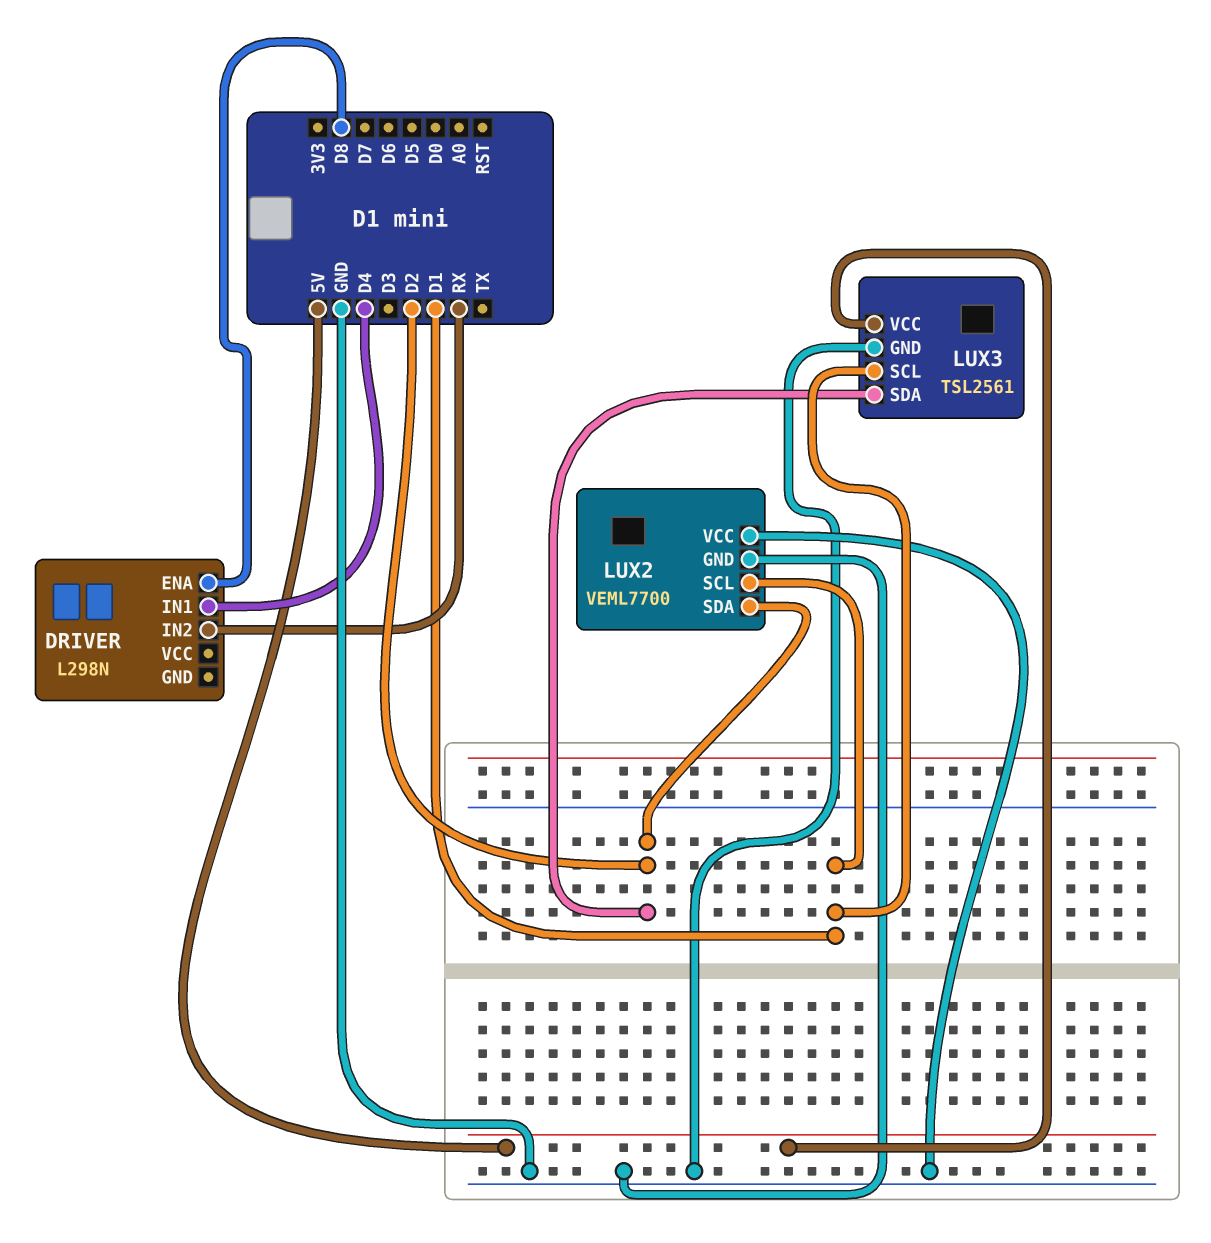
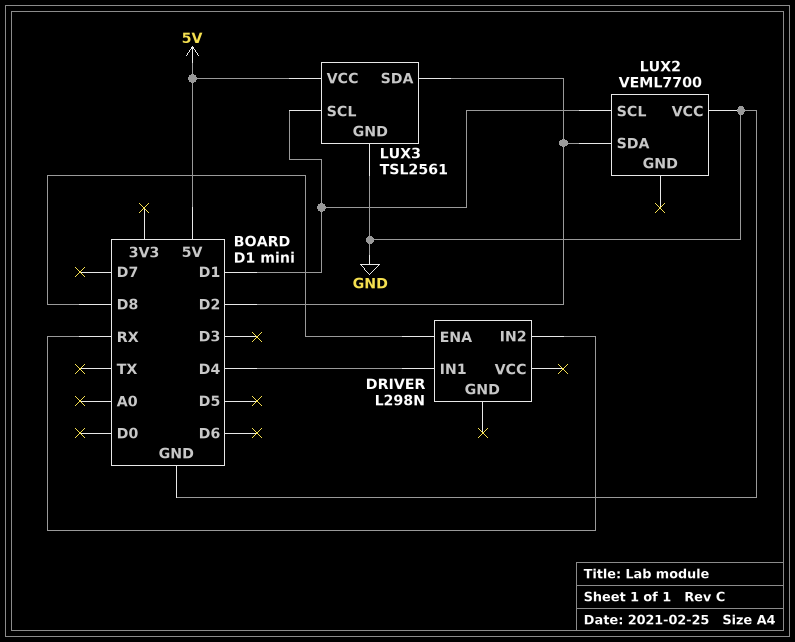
LUX2 pin GND: GND -> none

